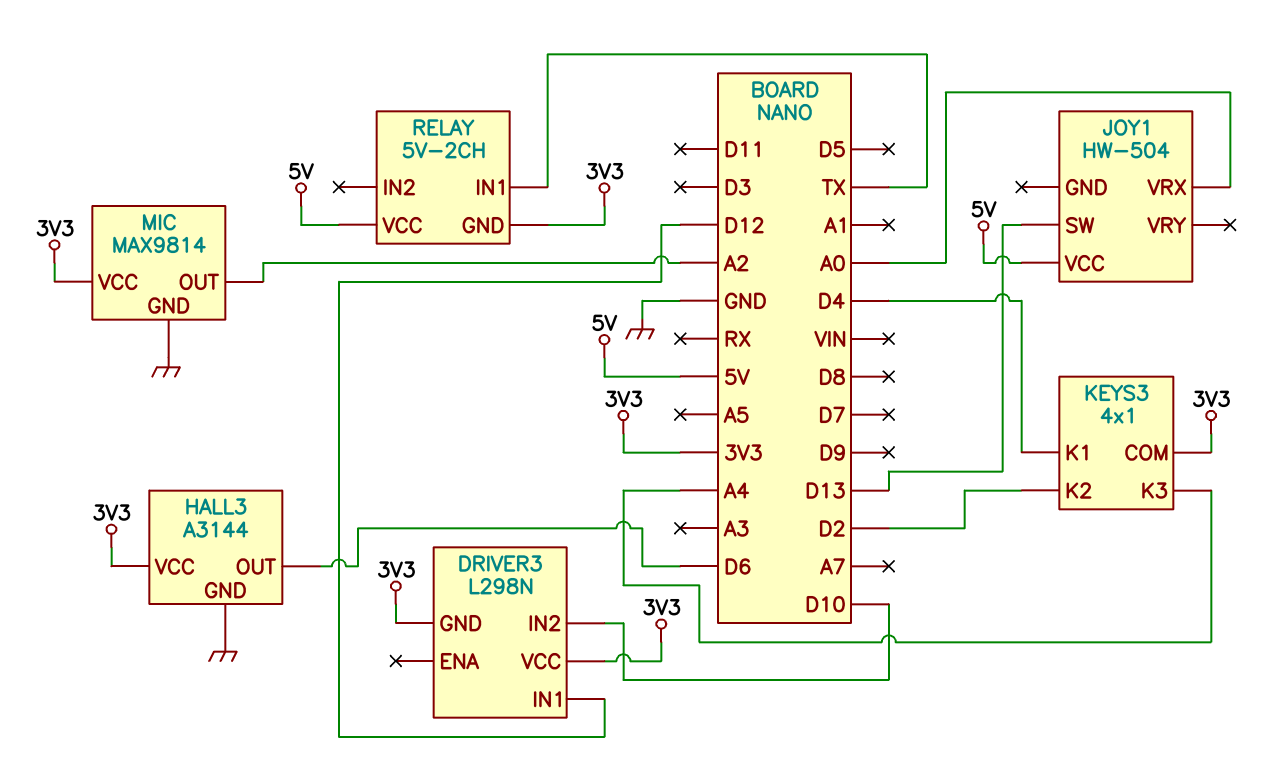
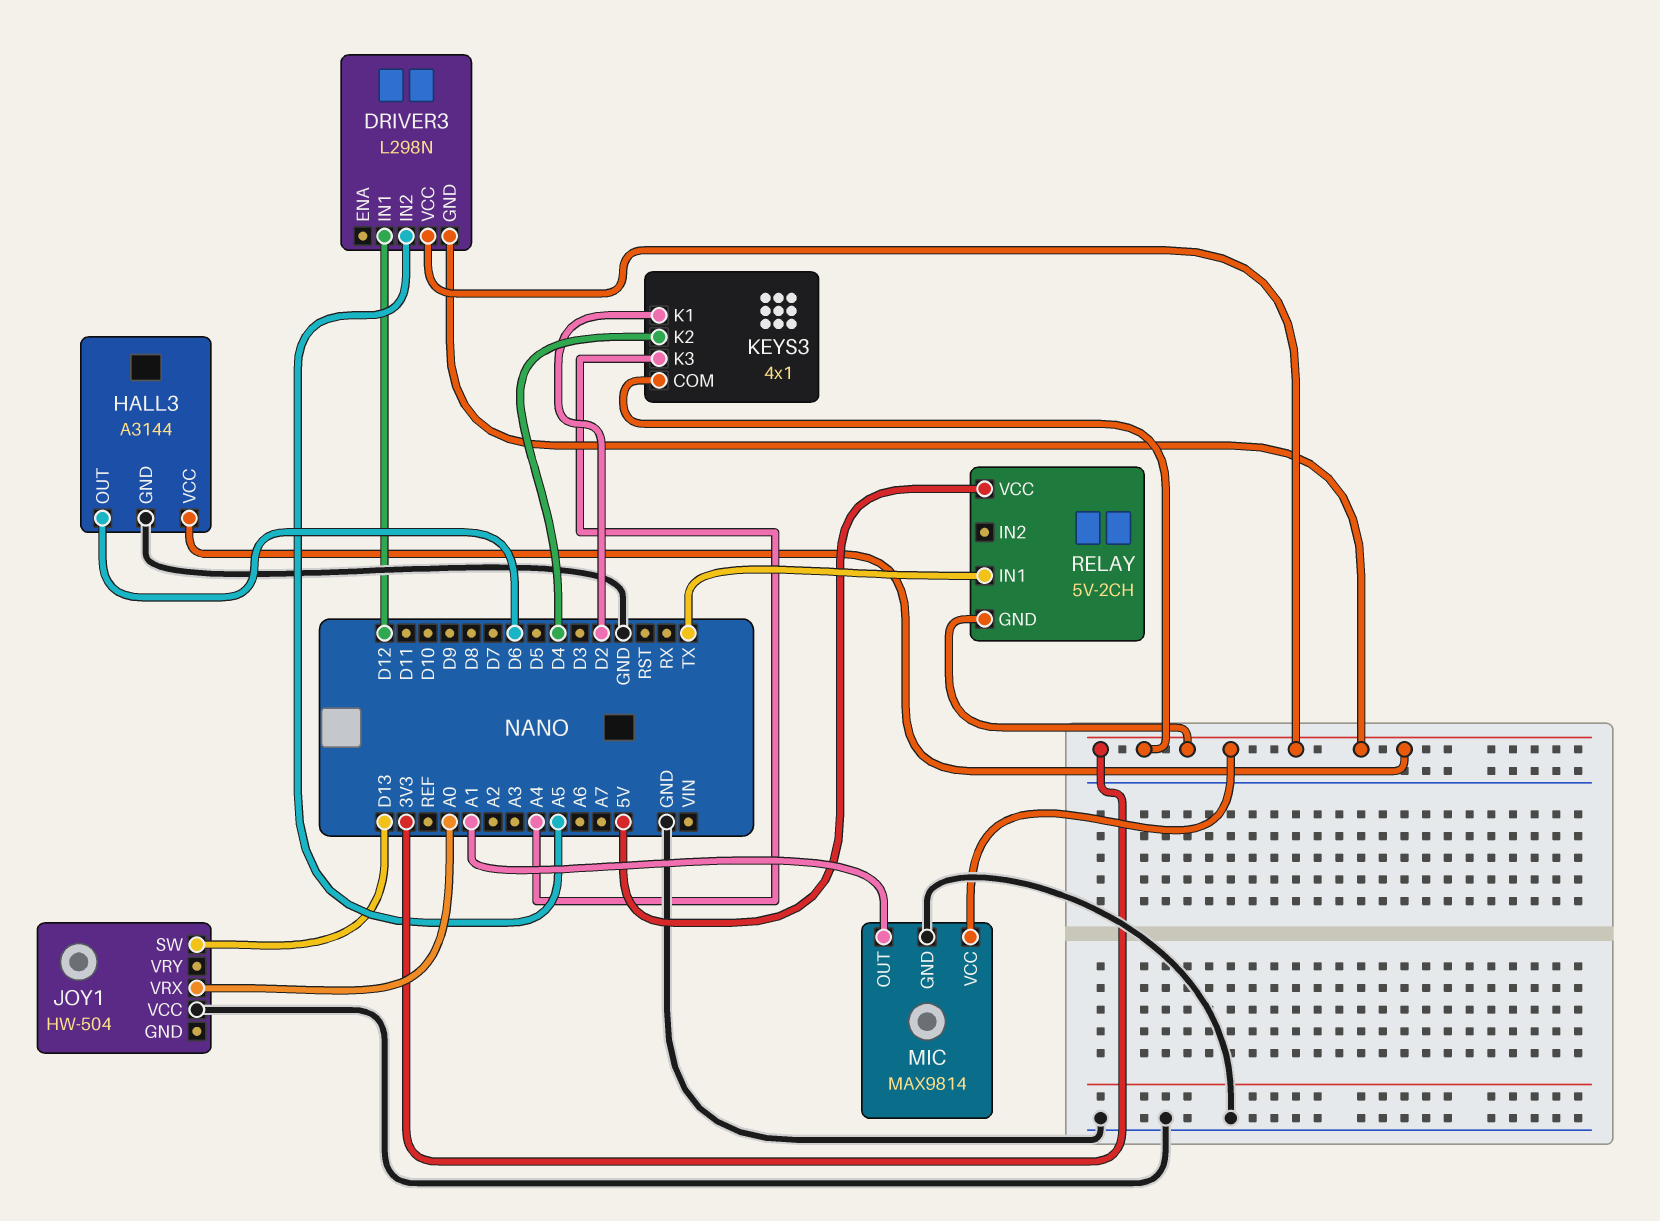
DRIVER3 pin IN2: D10 -> A5
JOY1 pin VCC: 5V -> GND
KEYS3 pin K1: D4 -> D2
KEYS3 pin K2: D2 -> D4
MIC pin OUT: A2 -> A1

